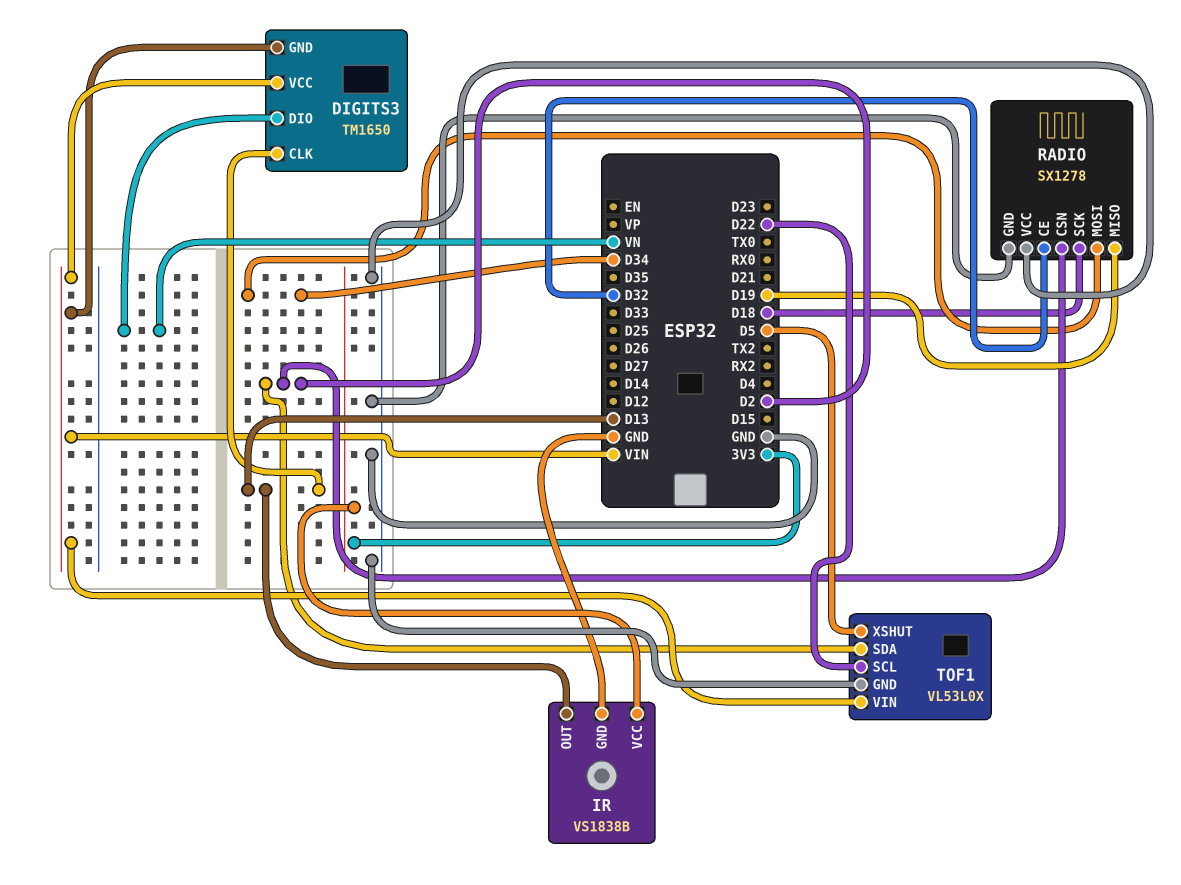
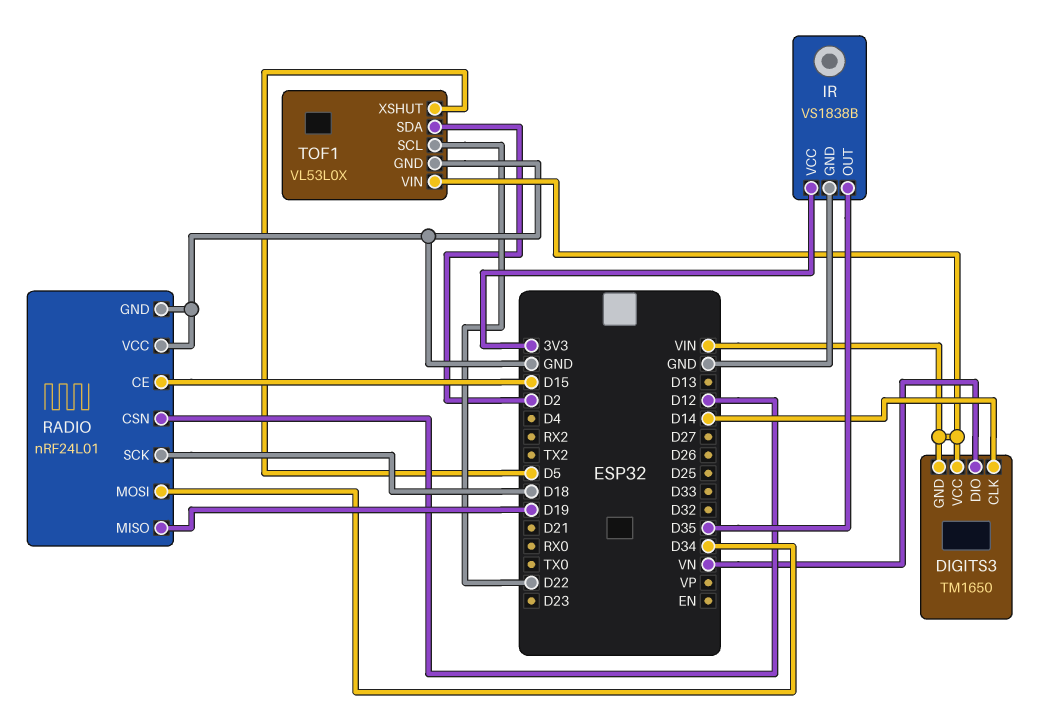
DIGITS3 pin CLK: D13 -> D14
IR pin OUT: D13 -> D35
RADIO: SX1278 -> nRF24L01
RADIO pin CE: D32 -> D15
RADIO pin CSN: D2 -> D12

